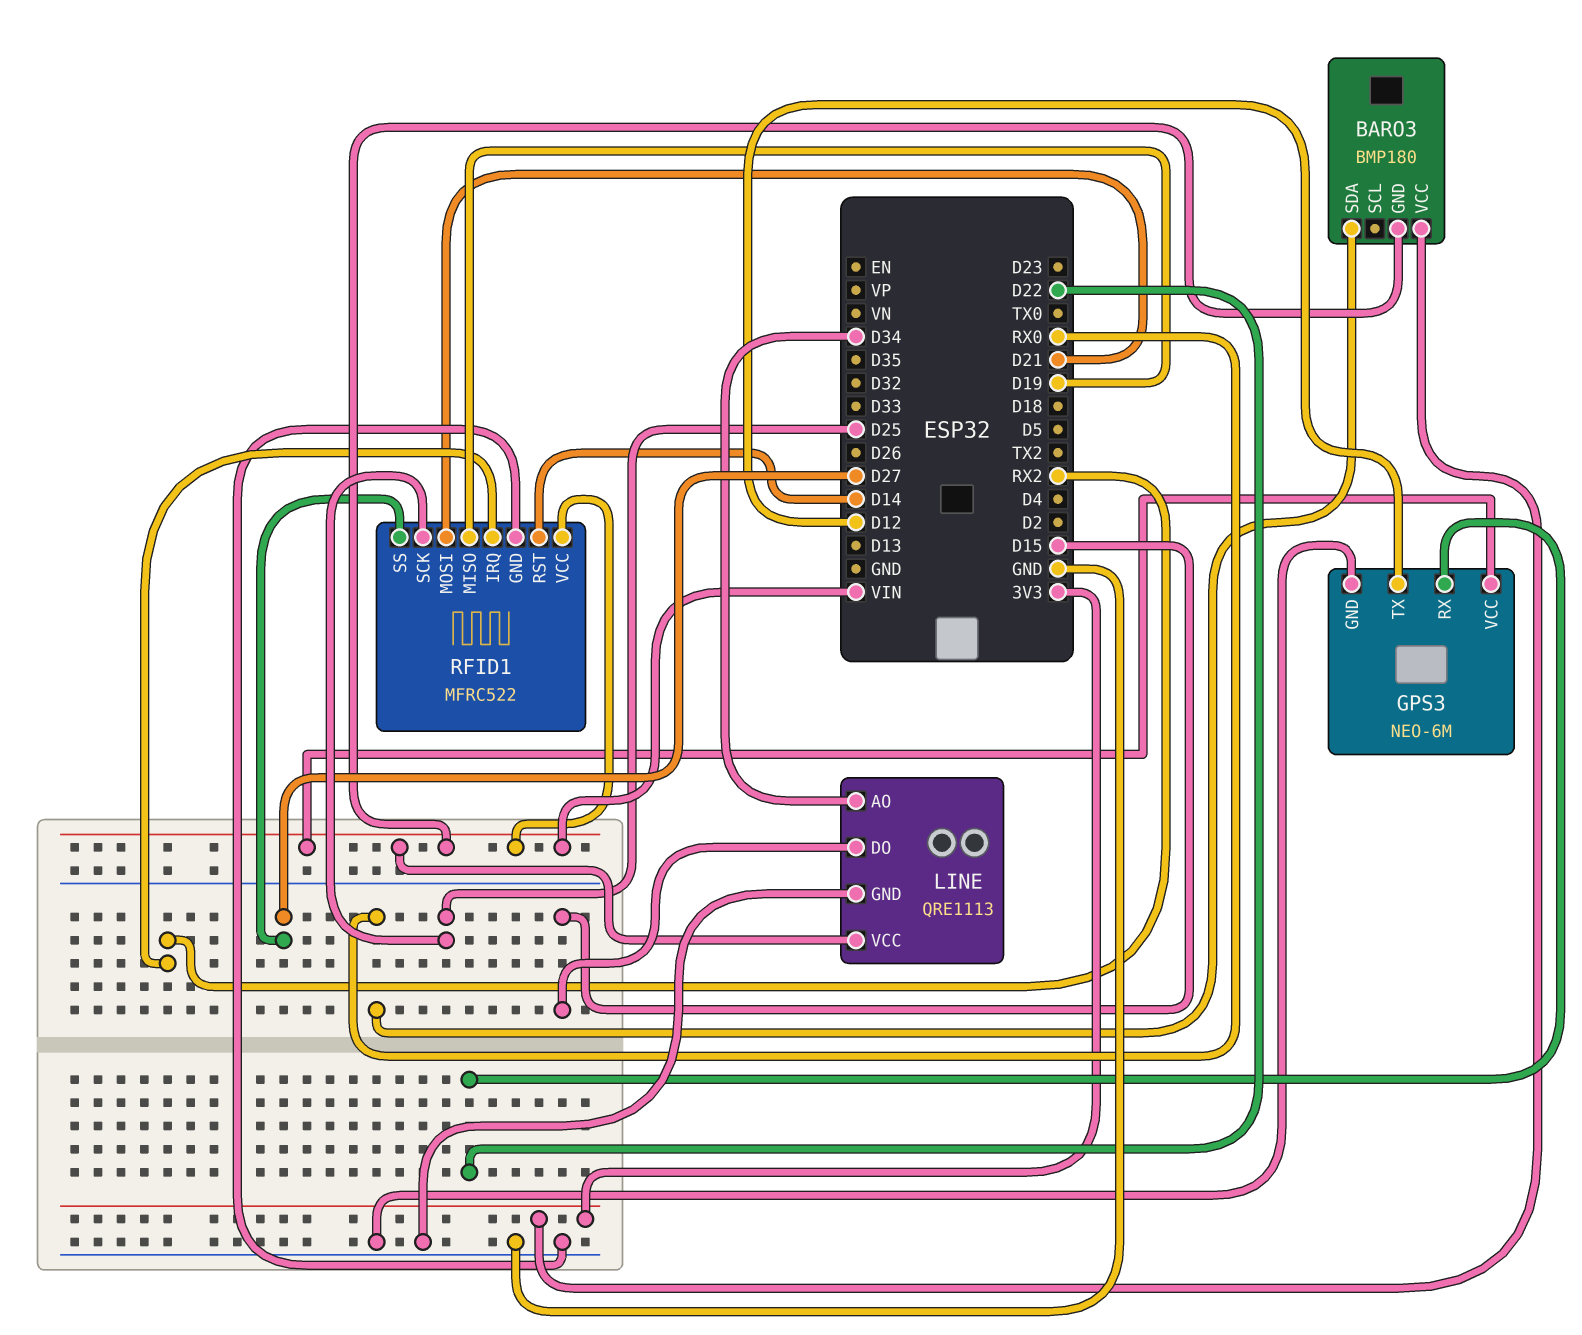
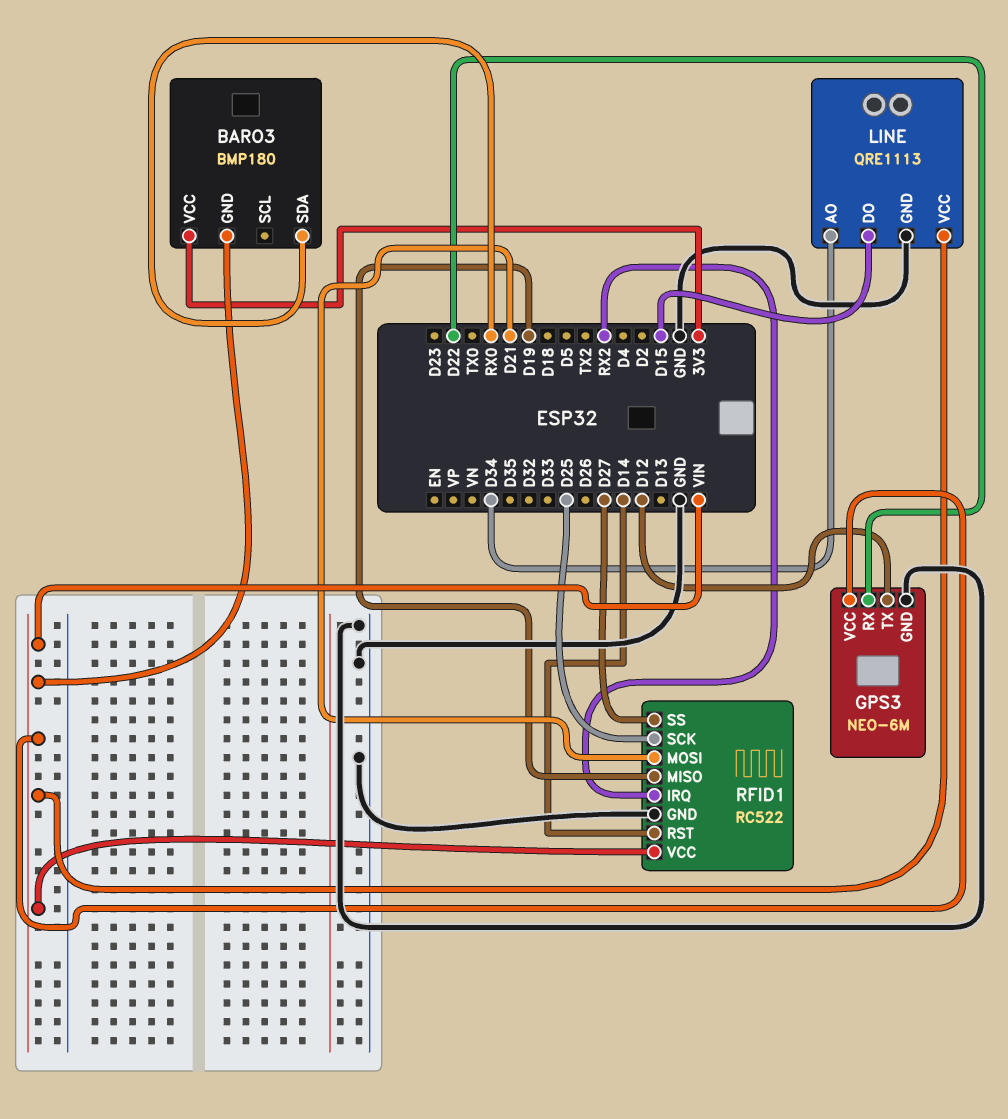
RFID1: MFRC522 -> RC522

